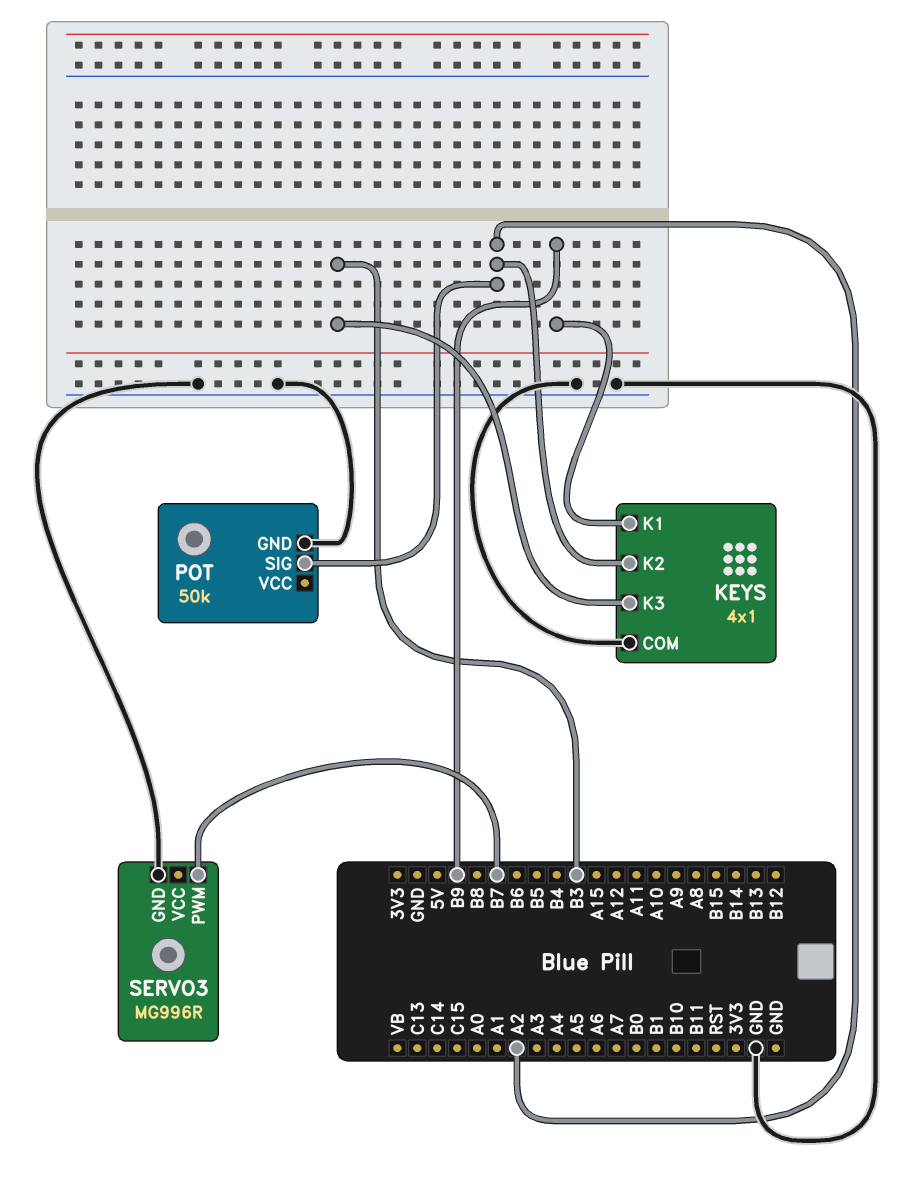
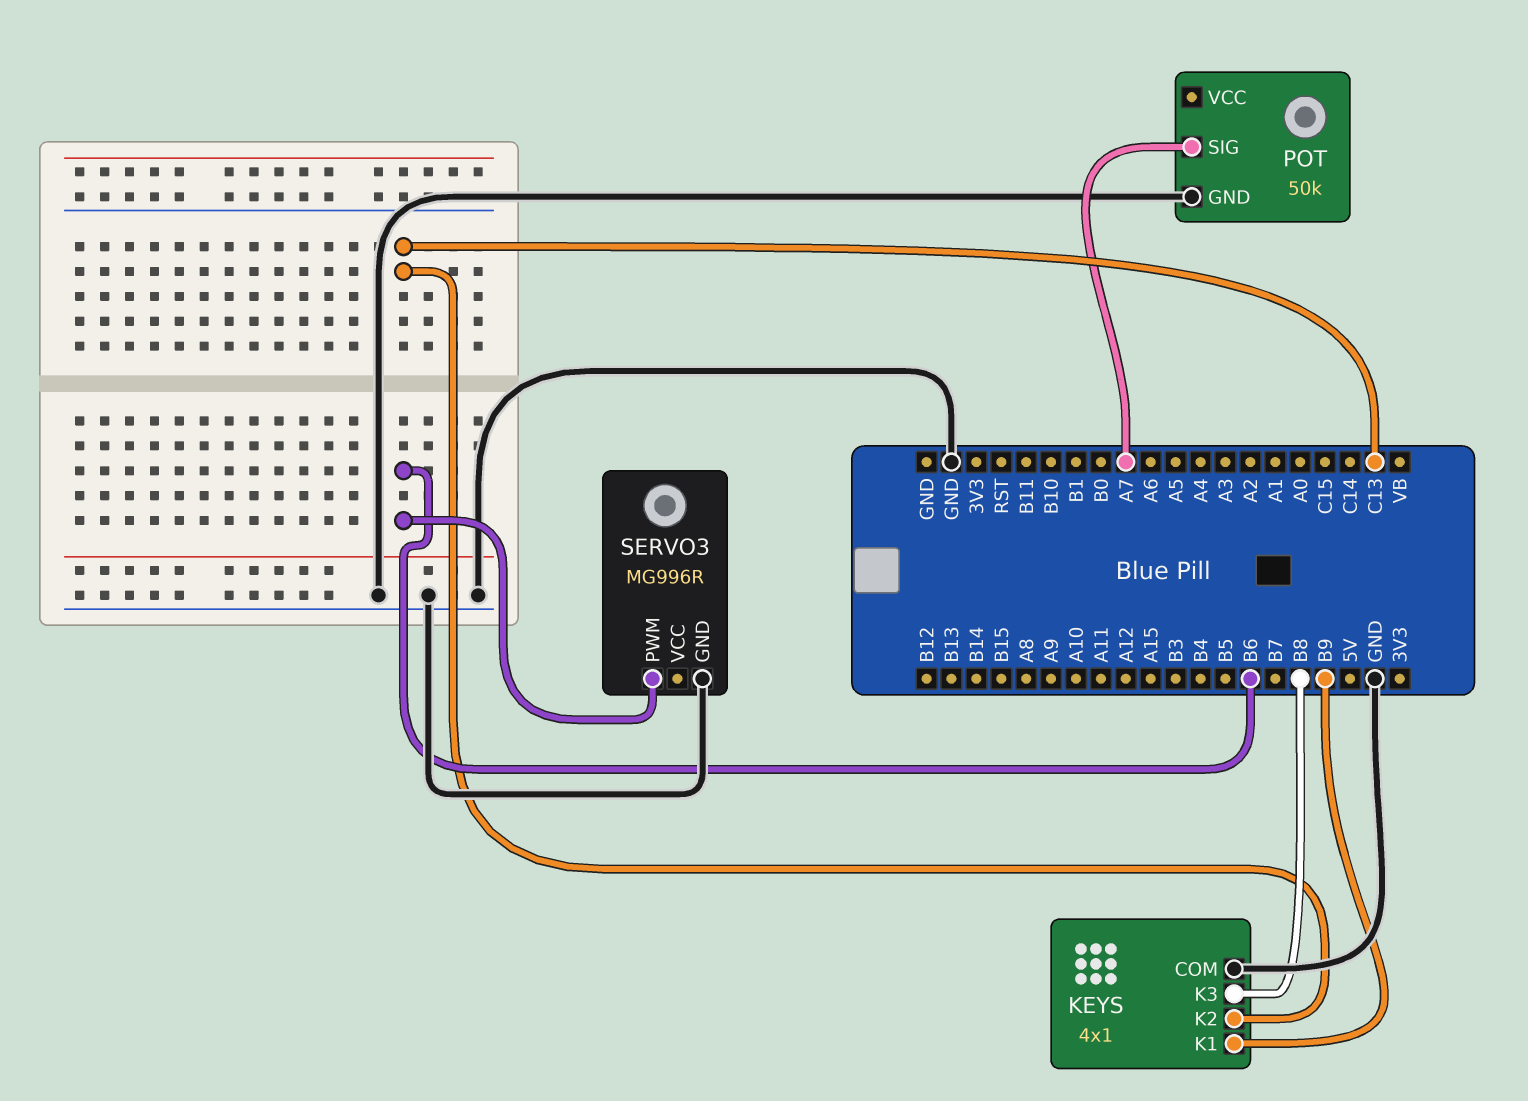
KEYS pin K2: A2 -> C13
KEYS pin K3: B3 -> B8
POT pin SIG: A2 -> A7
SERVO3 pin PWM: B7 -> B6

